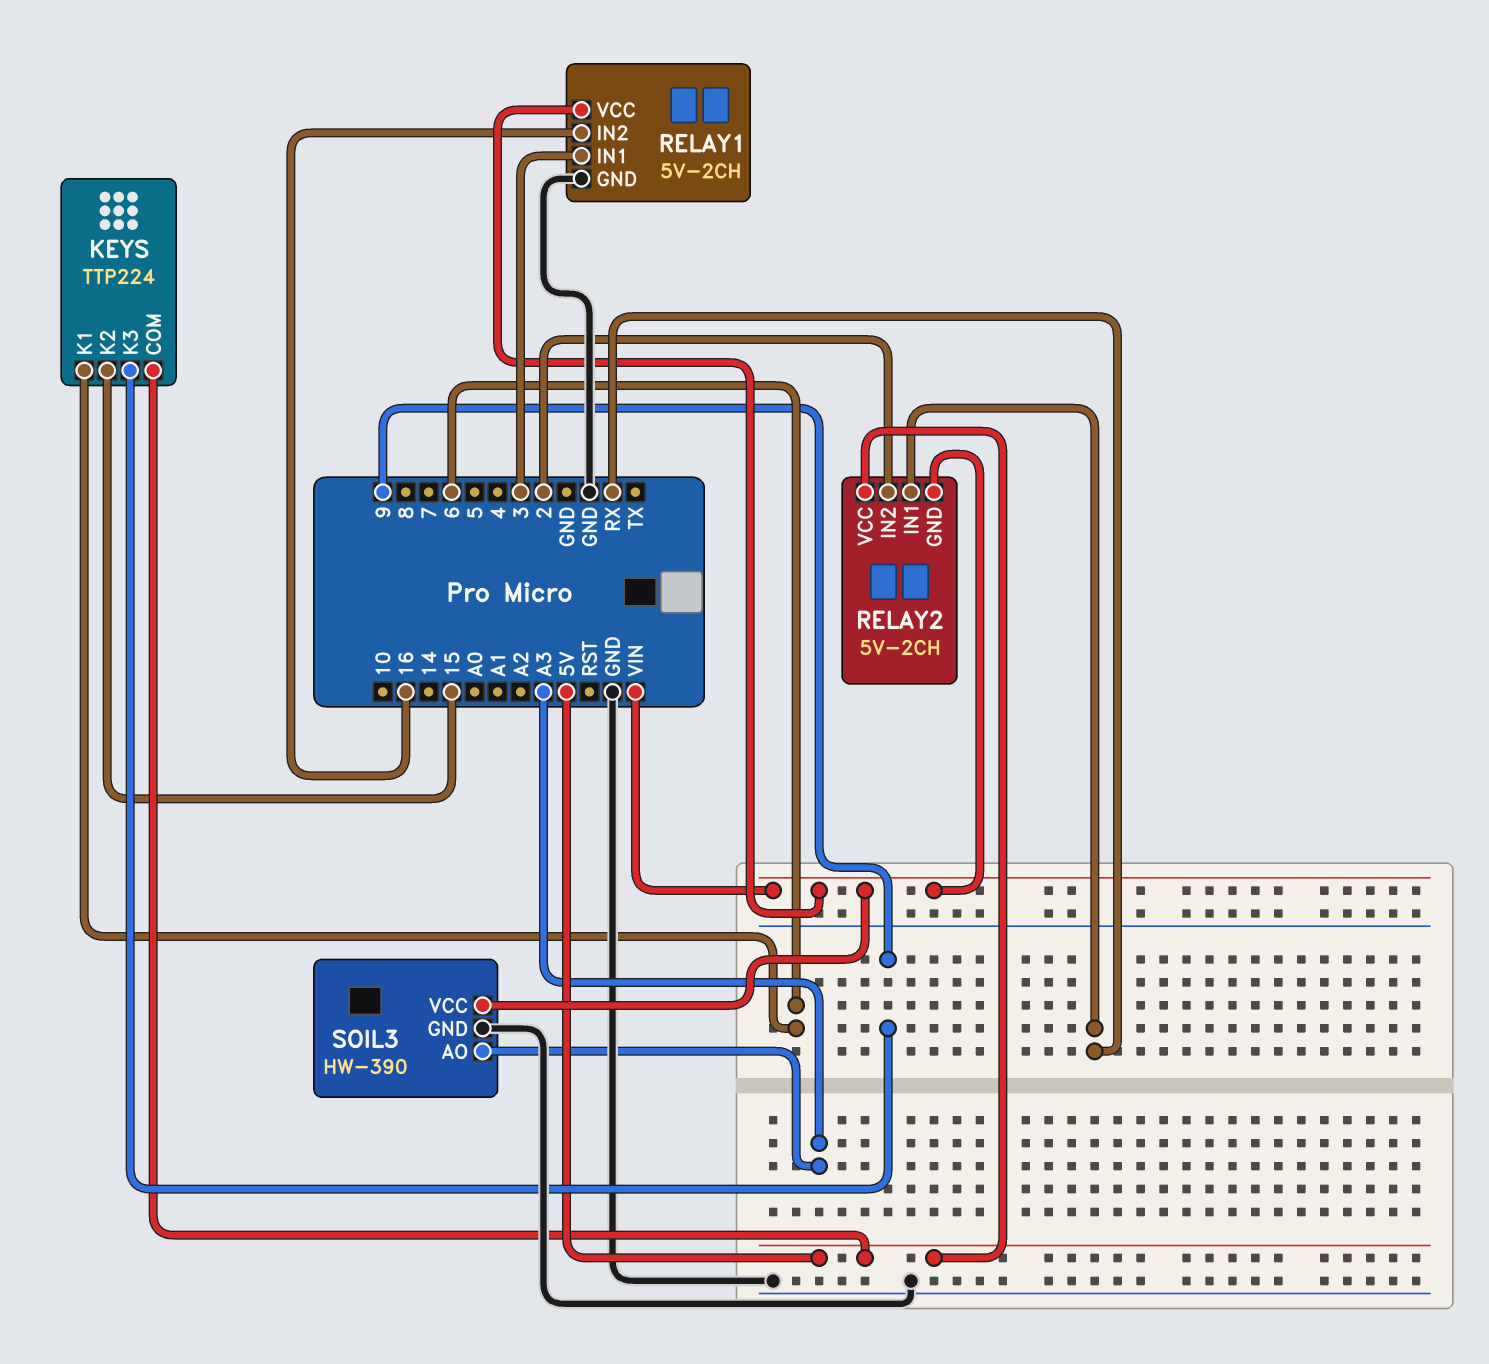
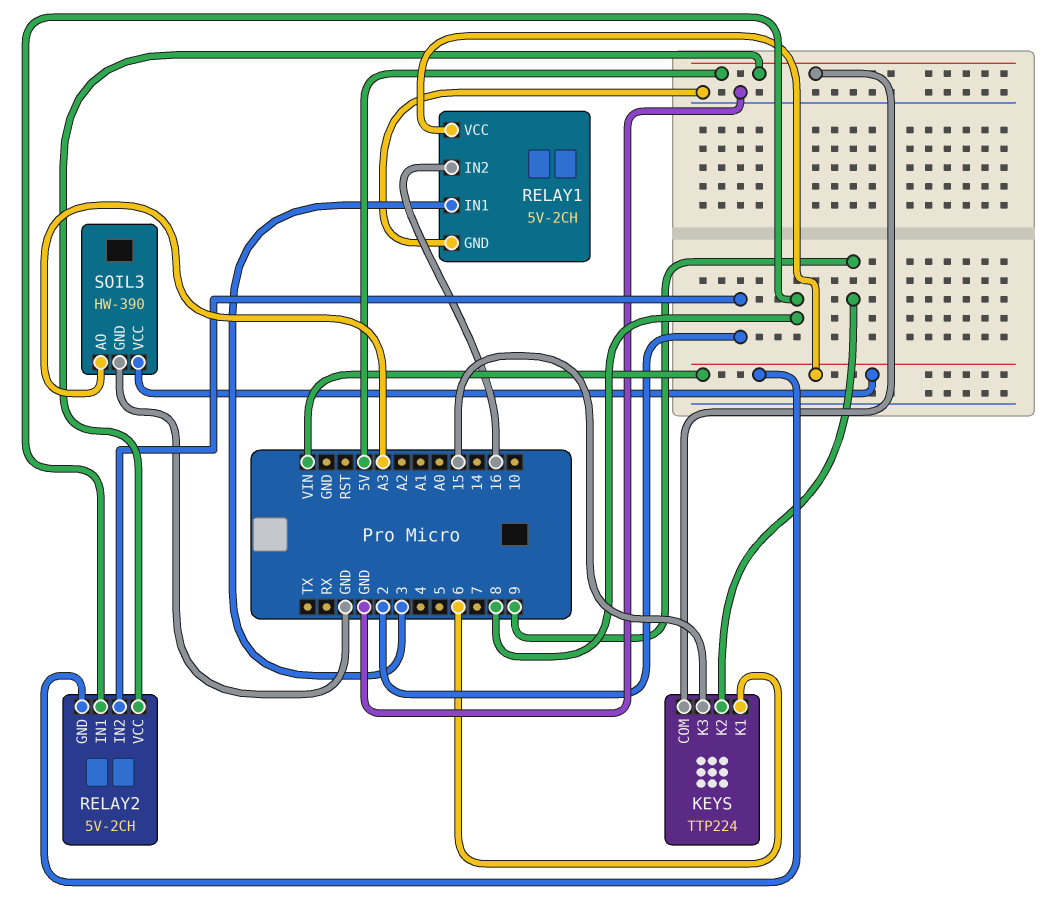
KEYS pin K2: 15 -> 9
KEYS pin K3: 9 -> 15
RELAY2 pin IN1: RX -> 8

